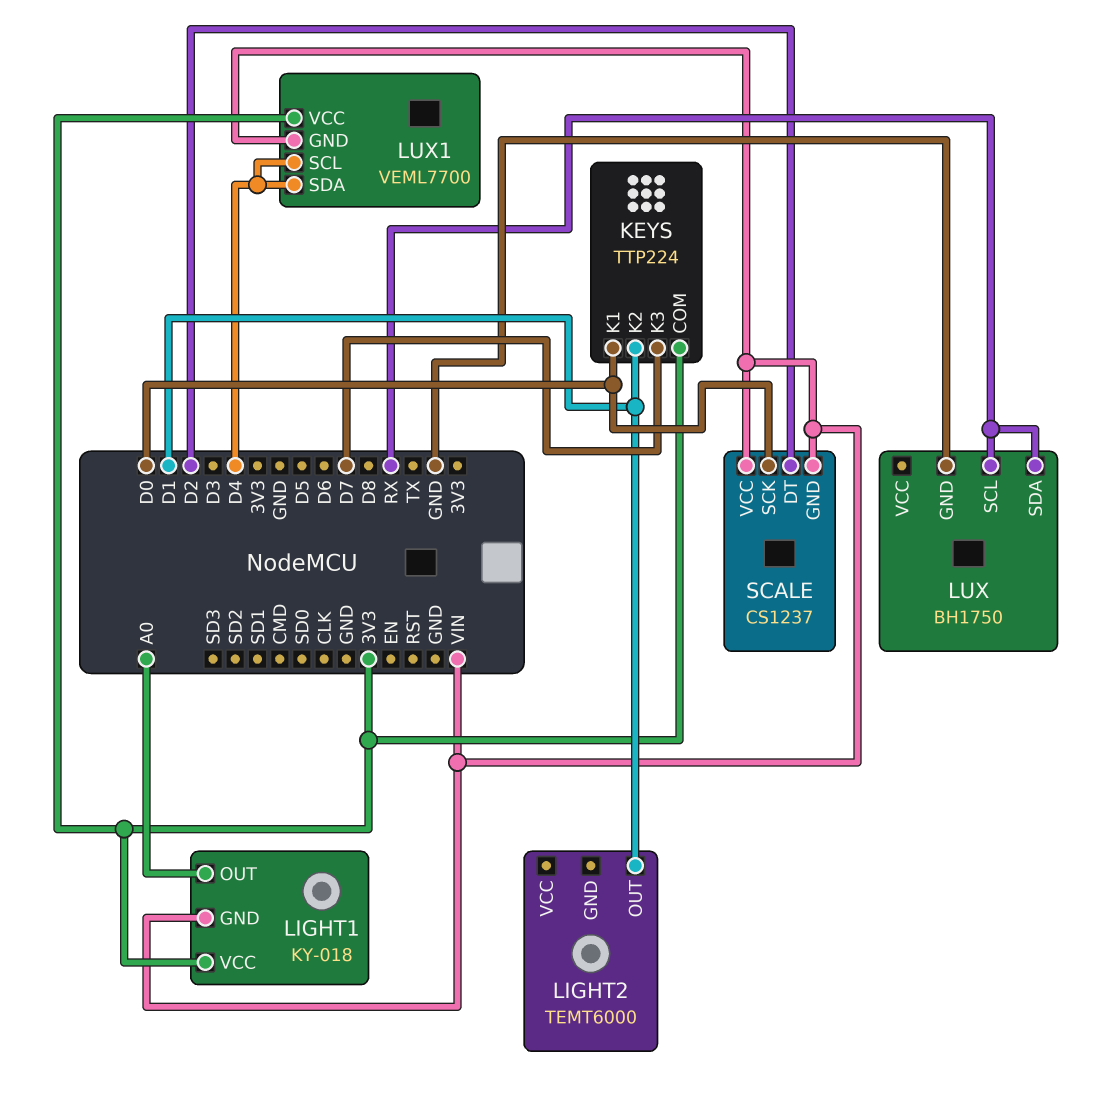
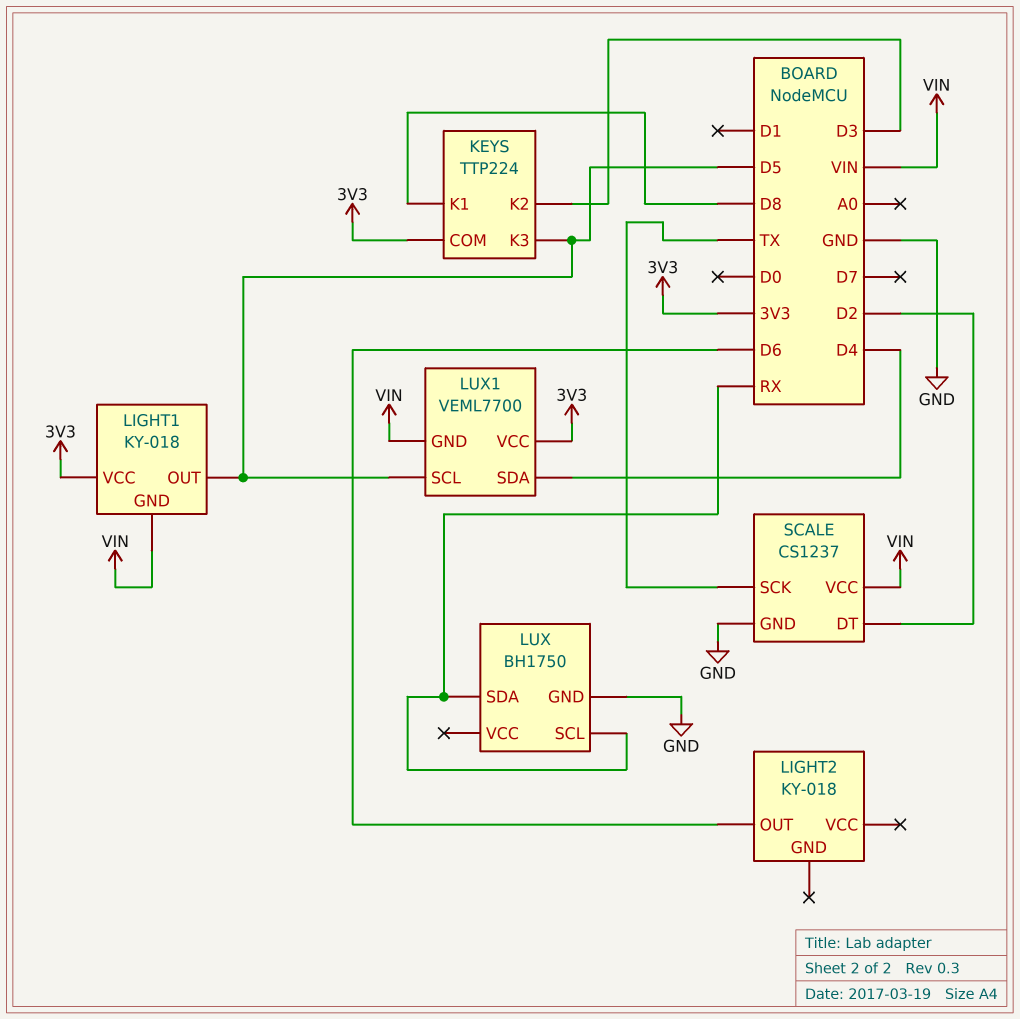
KEYS pin K1: D0 -> D8
KEYS pin K2: D1 -> D3
KEYS pin K3: D7 -> D5
LIGHT1 pin OUT: A0 -> D5
LIGHT2: TEMT6000 -> KY-018
LIGHT2 pin OUT: D1 -> D6
LUX1 pin SCL: D4 -> D5
SCALE pin GND: VIN -> GND
SCALE pin SCK: D0 -> TX

